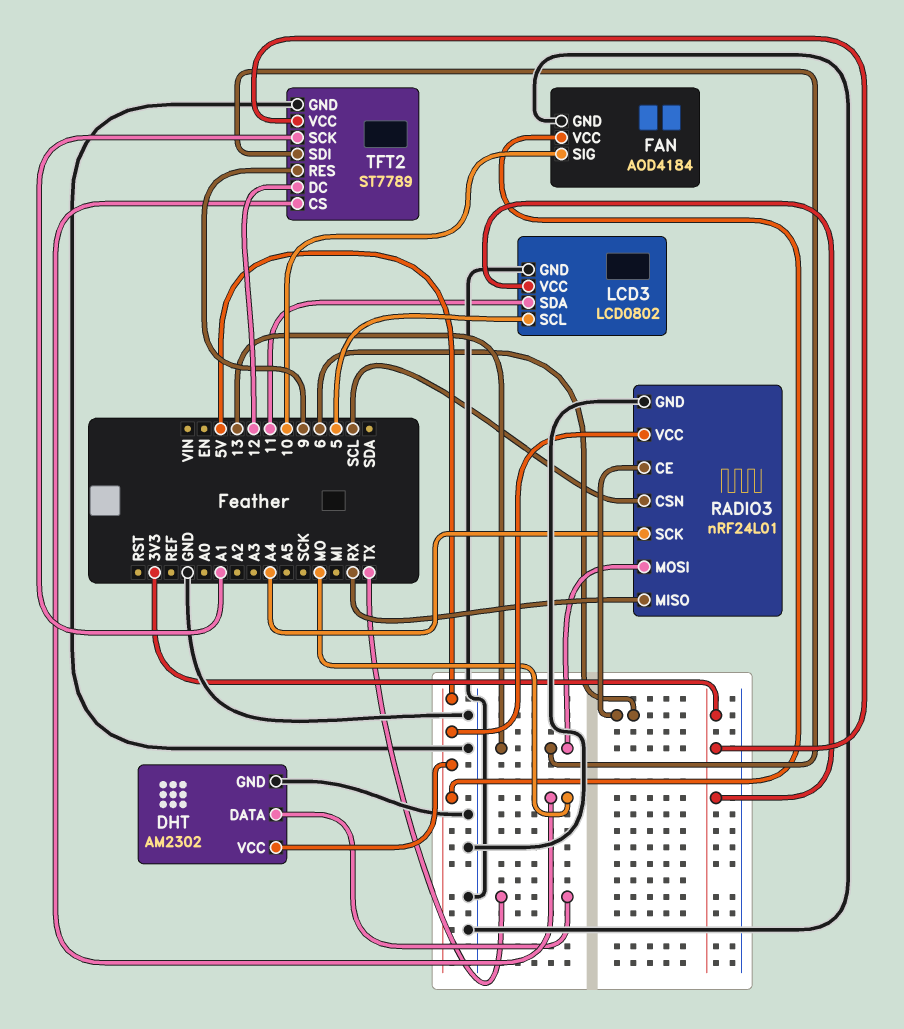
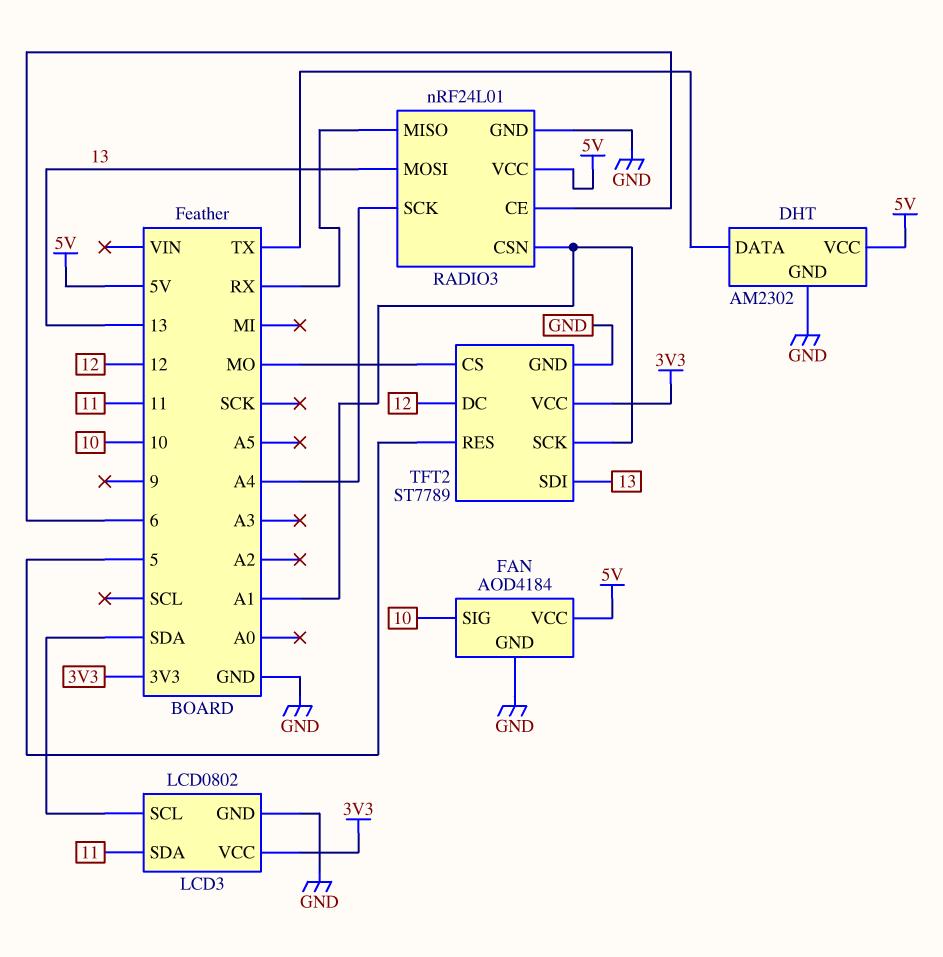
LCD3 pin SCL: 5 -> SDA
RADIO3 pin CSN: SCL -> A1
TFT2 pin RES: 9 -> 5

